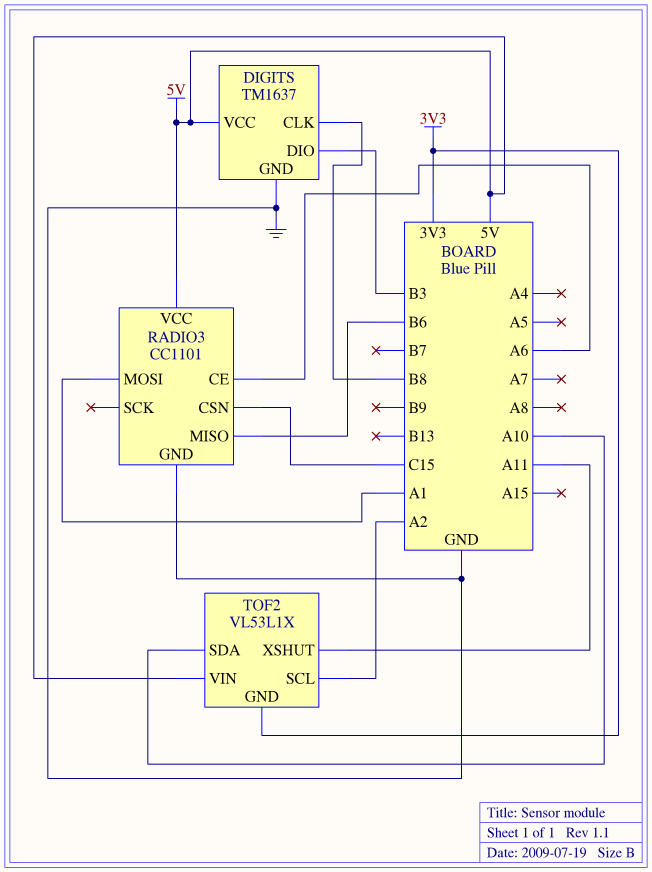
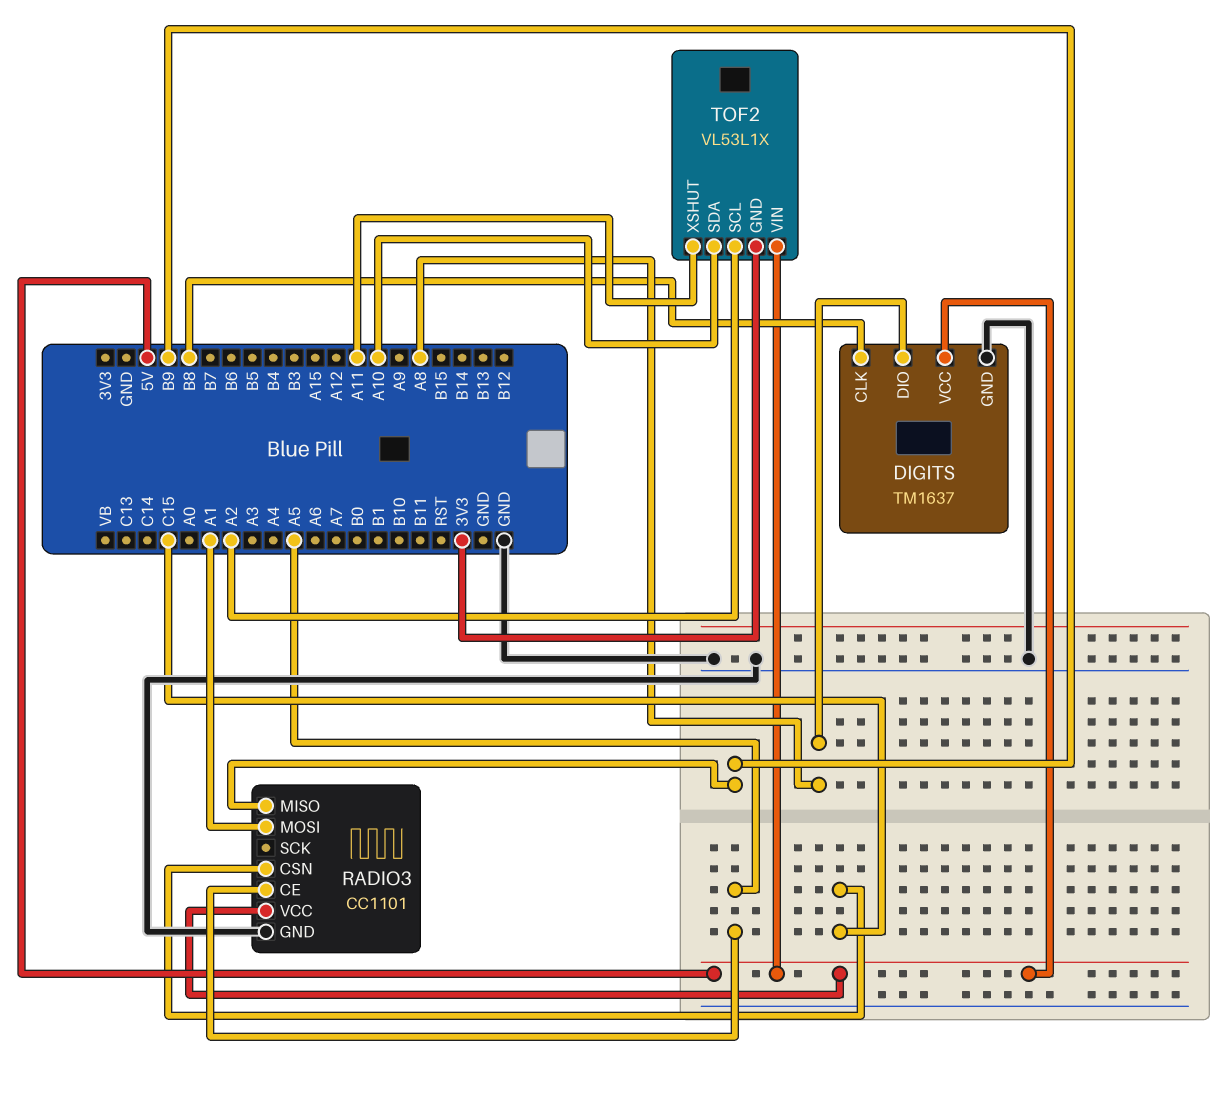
DIGITS pin DIO: B3 -> A8
RADIO3 pin CE: A6 -> A5
RADIO3 pin MISO: B6 -> B9

